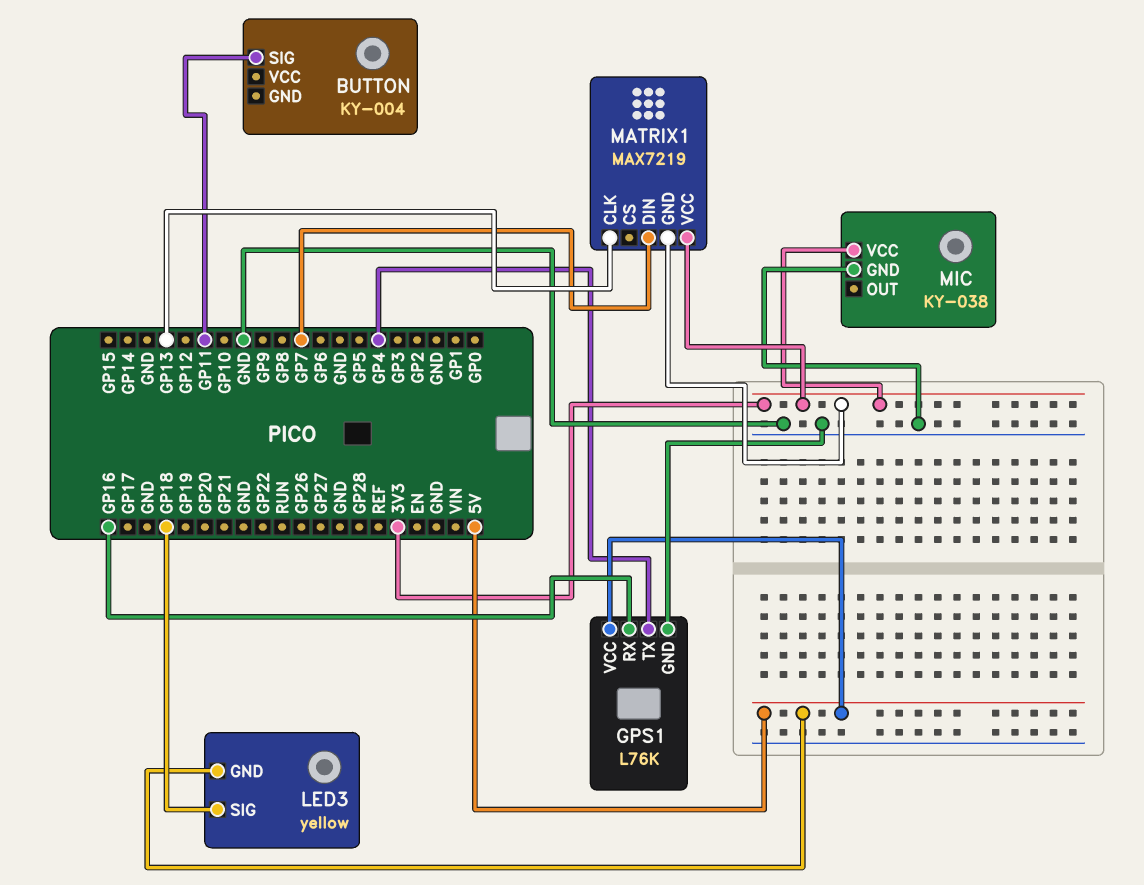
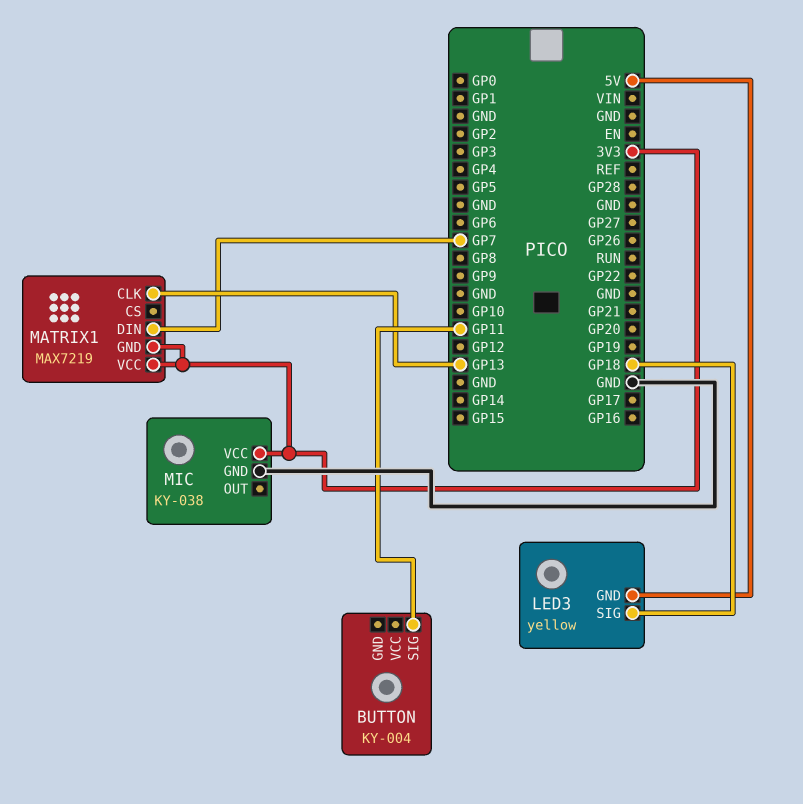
GPS1: L76K -> none
GPS1 pin GND: GND -> none
GPS1 pin RX: GP16 -> none
GPS1 pin TX: GP4 -> none
GPS1 pin VCC: 5V -> none

